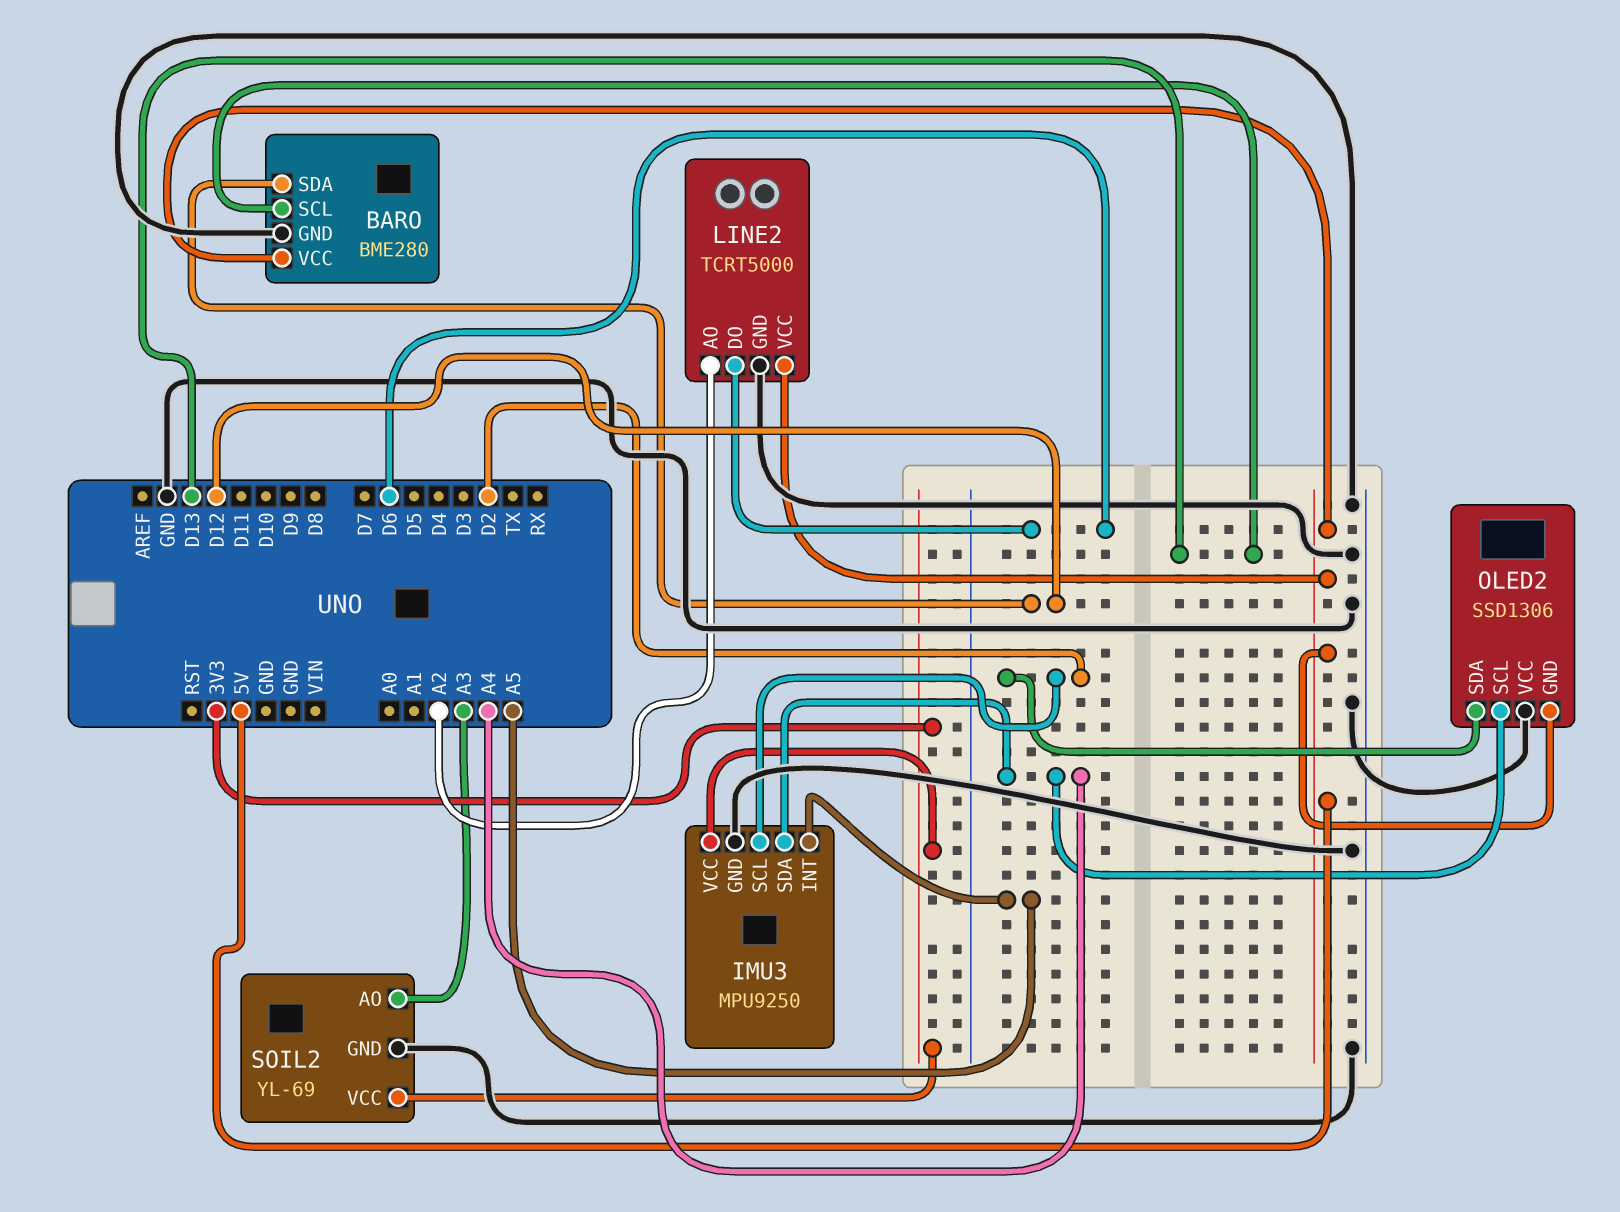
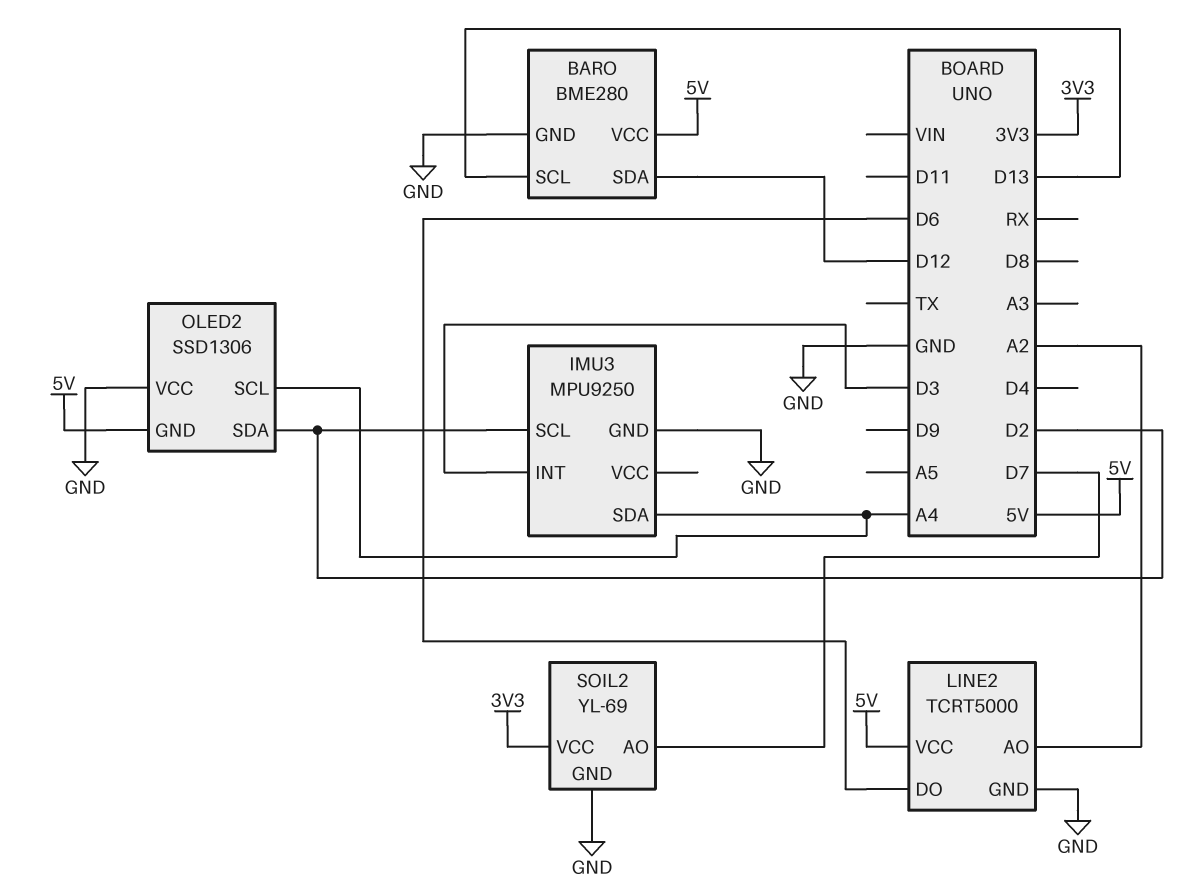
IMU3 pin INT: A5 -> D3
IMU3 pin VCC: 3V3 -> none
SOIL2 pin AO: A3 -> D7

